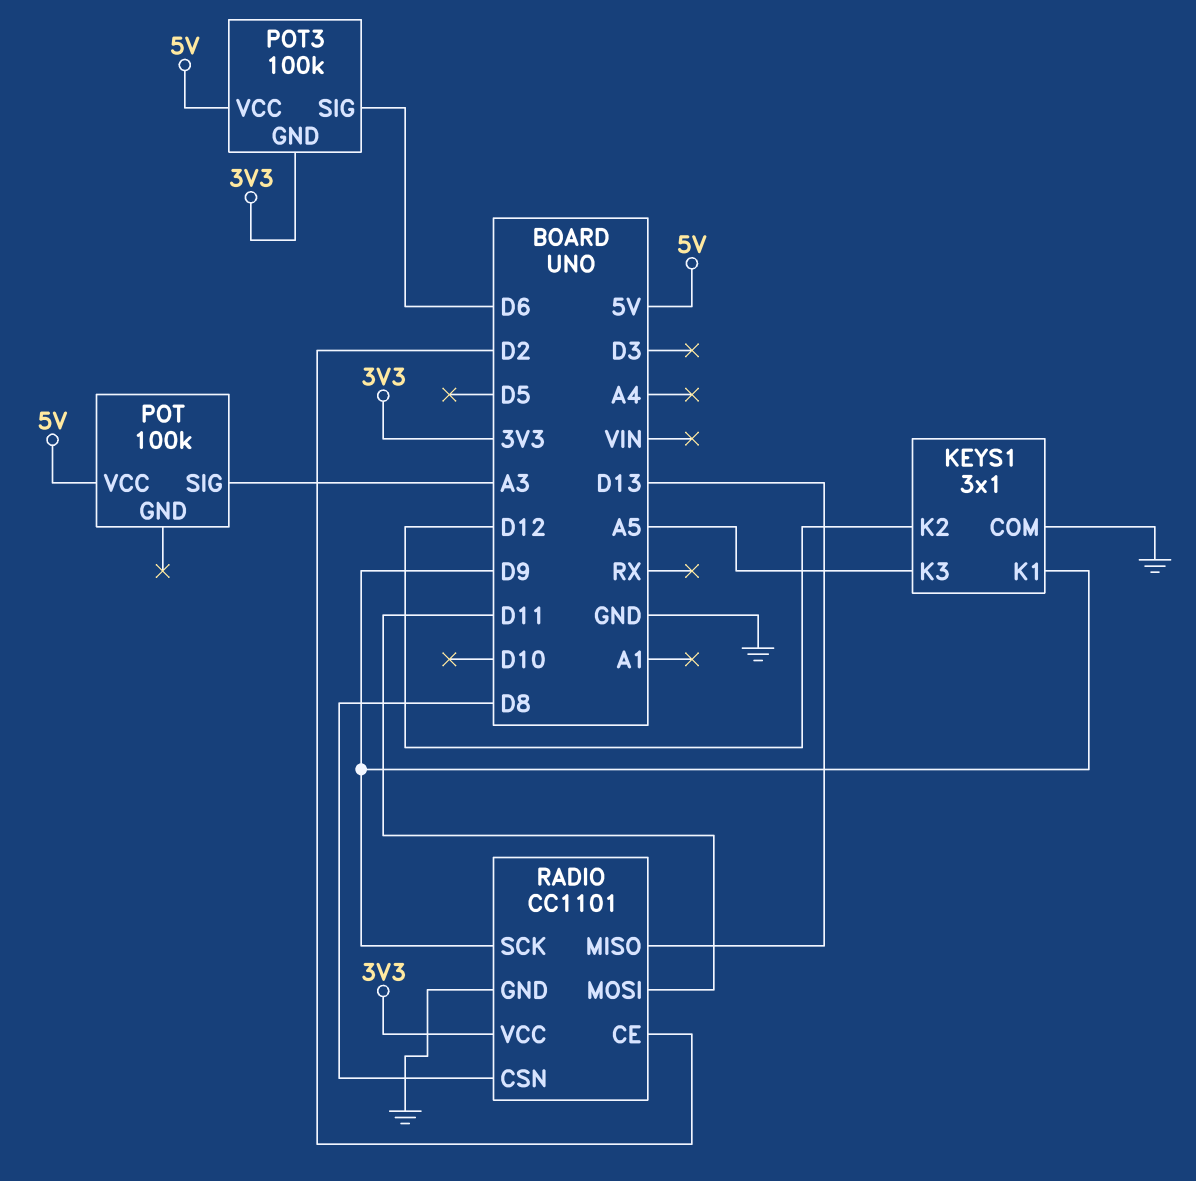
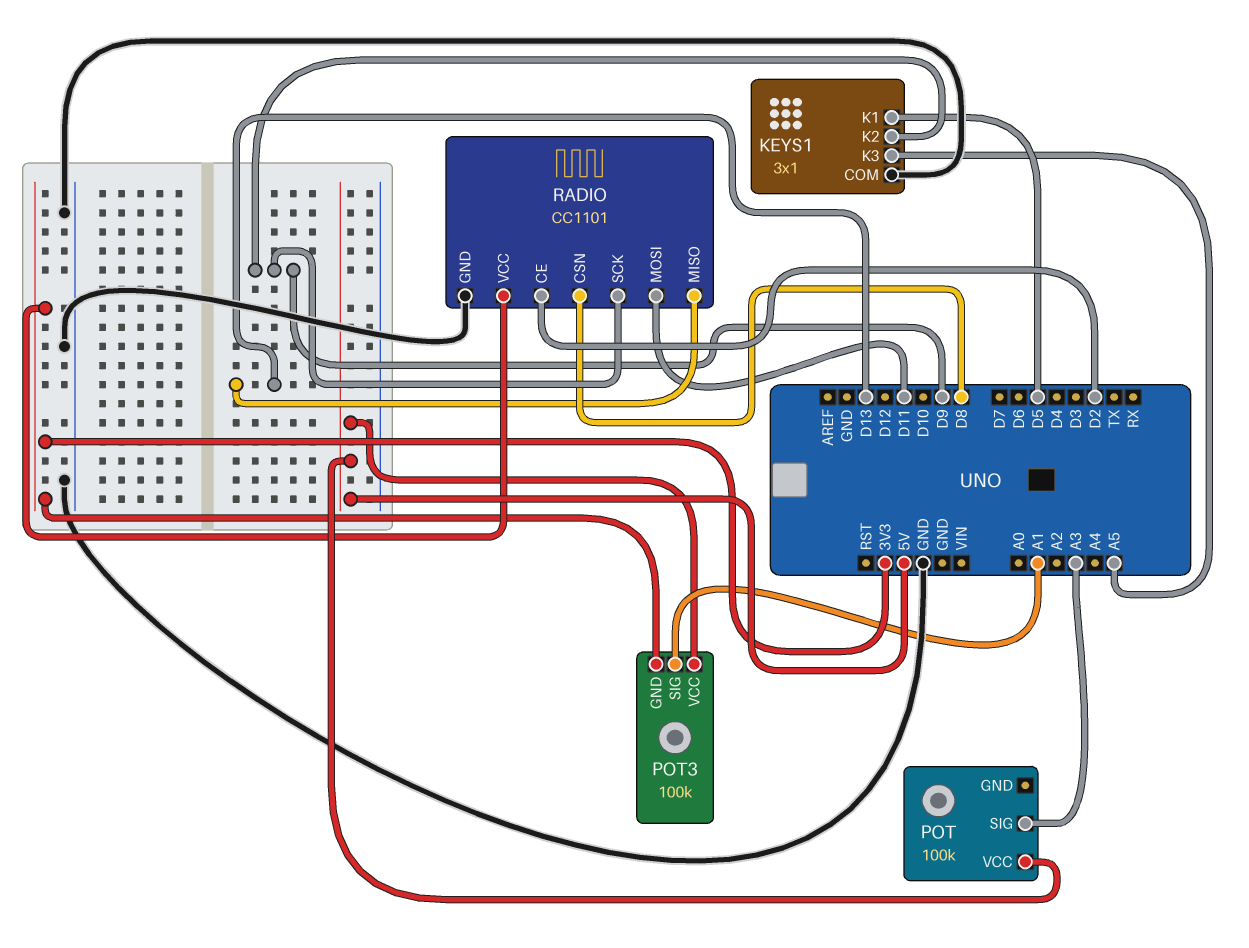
KEYS1 pin K1: D9 -> D5
KEYS1 pin K2: D12 -> D9
POT3 pin SIG: D6 -> A1

